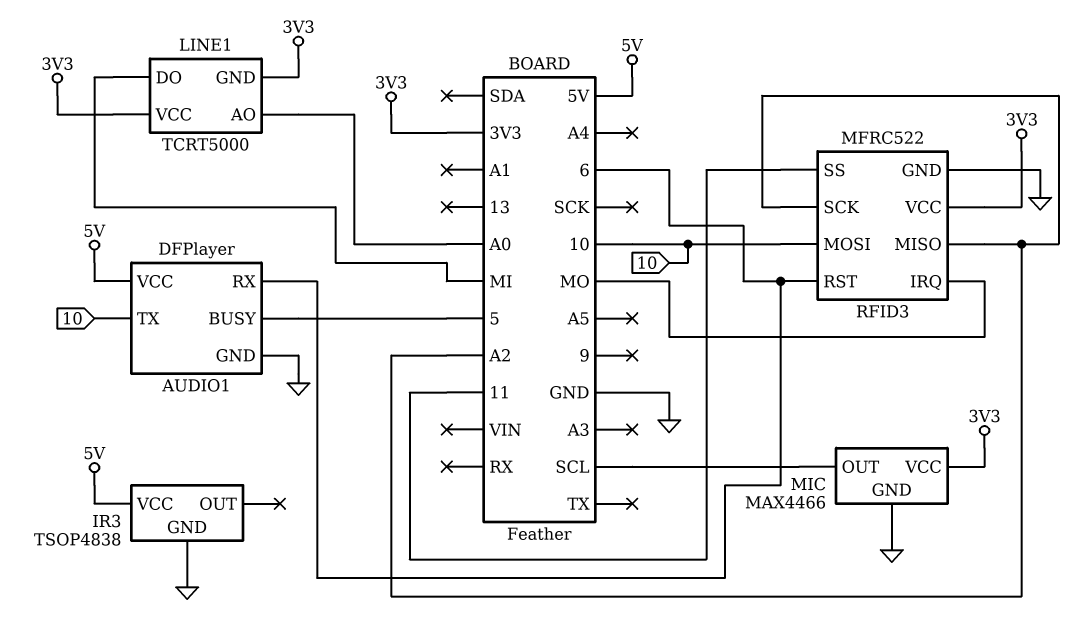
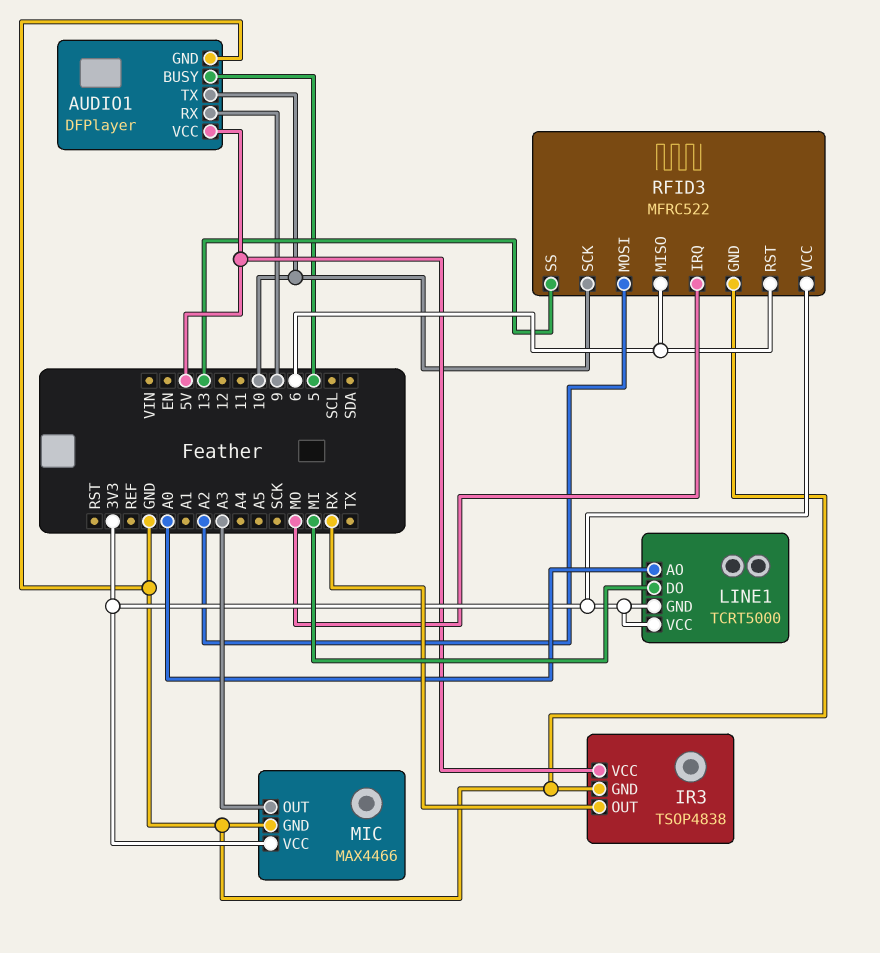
AUDIO1 pin RX: 6 -> 9
IR3 pin OUT: none -> RX
MIC pin OUT: SCL -> A3
RFID3 pin MISO: A2 -> 6
RFID3 pin MOSI: 10 -> A2
RFID3 pin SCK: A2 -> 10
RFID3 pin SS: 11 -> 13

